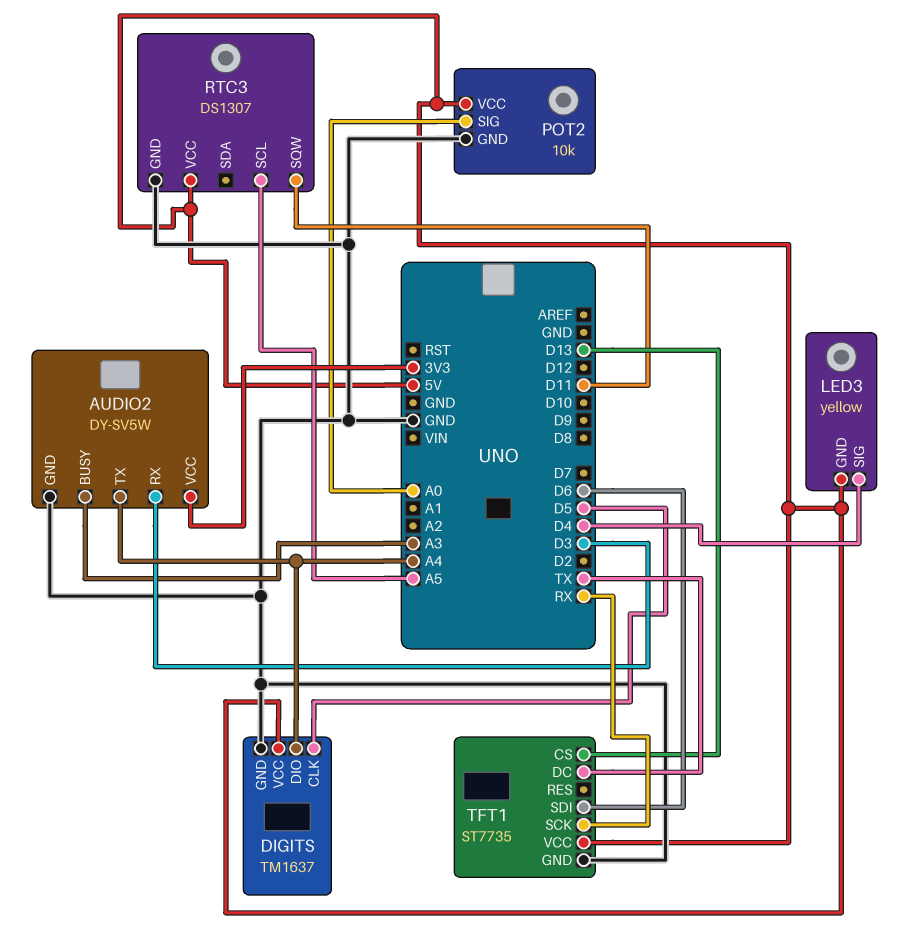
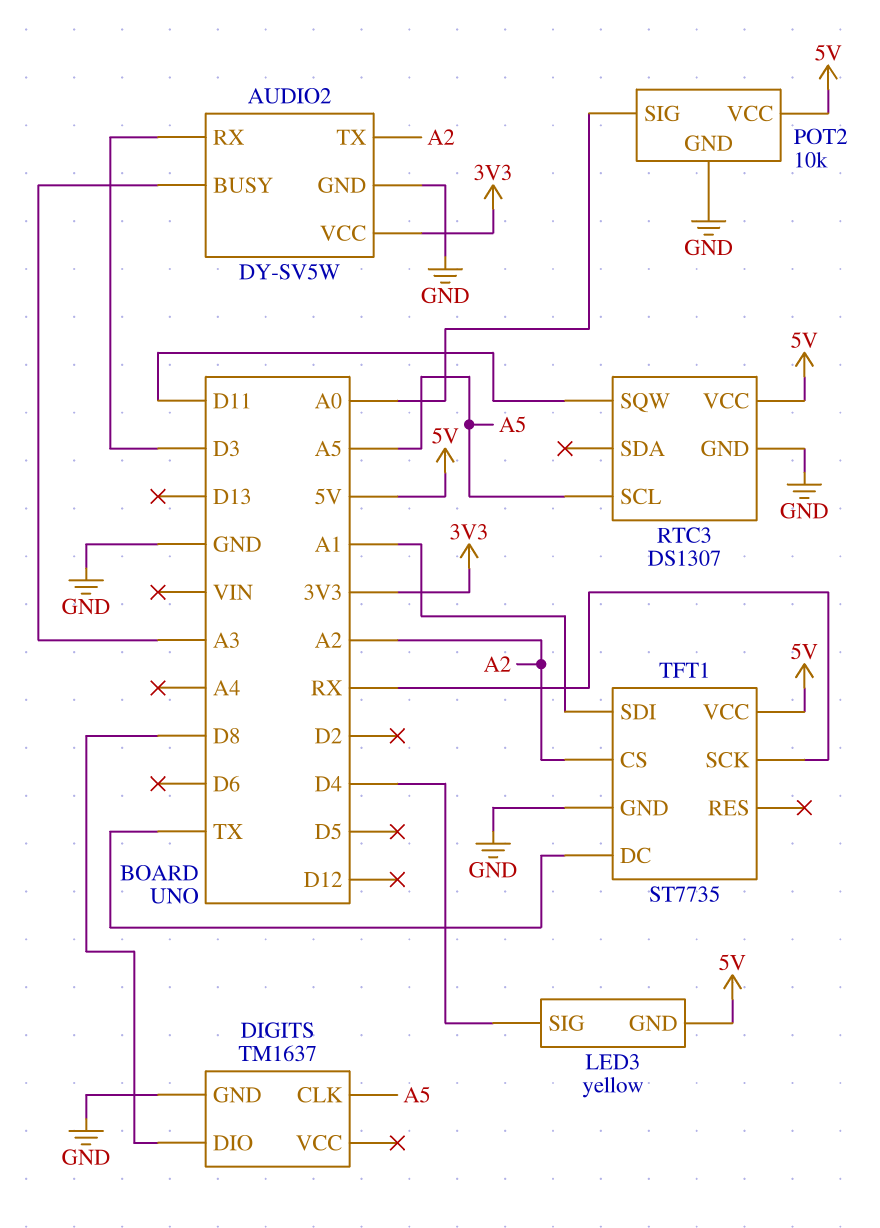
AUDIO2 pin TX: A4 -> A2
DIGITS pin CLK: D5 -> A5
DIGITS pin DIO: A4 -> D8
DIGITS pin VCC: 5V -> none
TFT1 pin CS: D13 -> A2
TFT1 pin SDI: D6 -> A1

